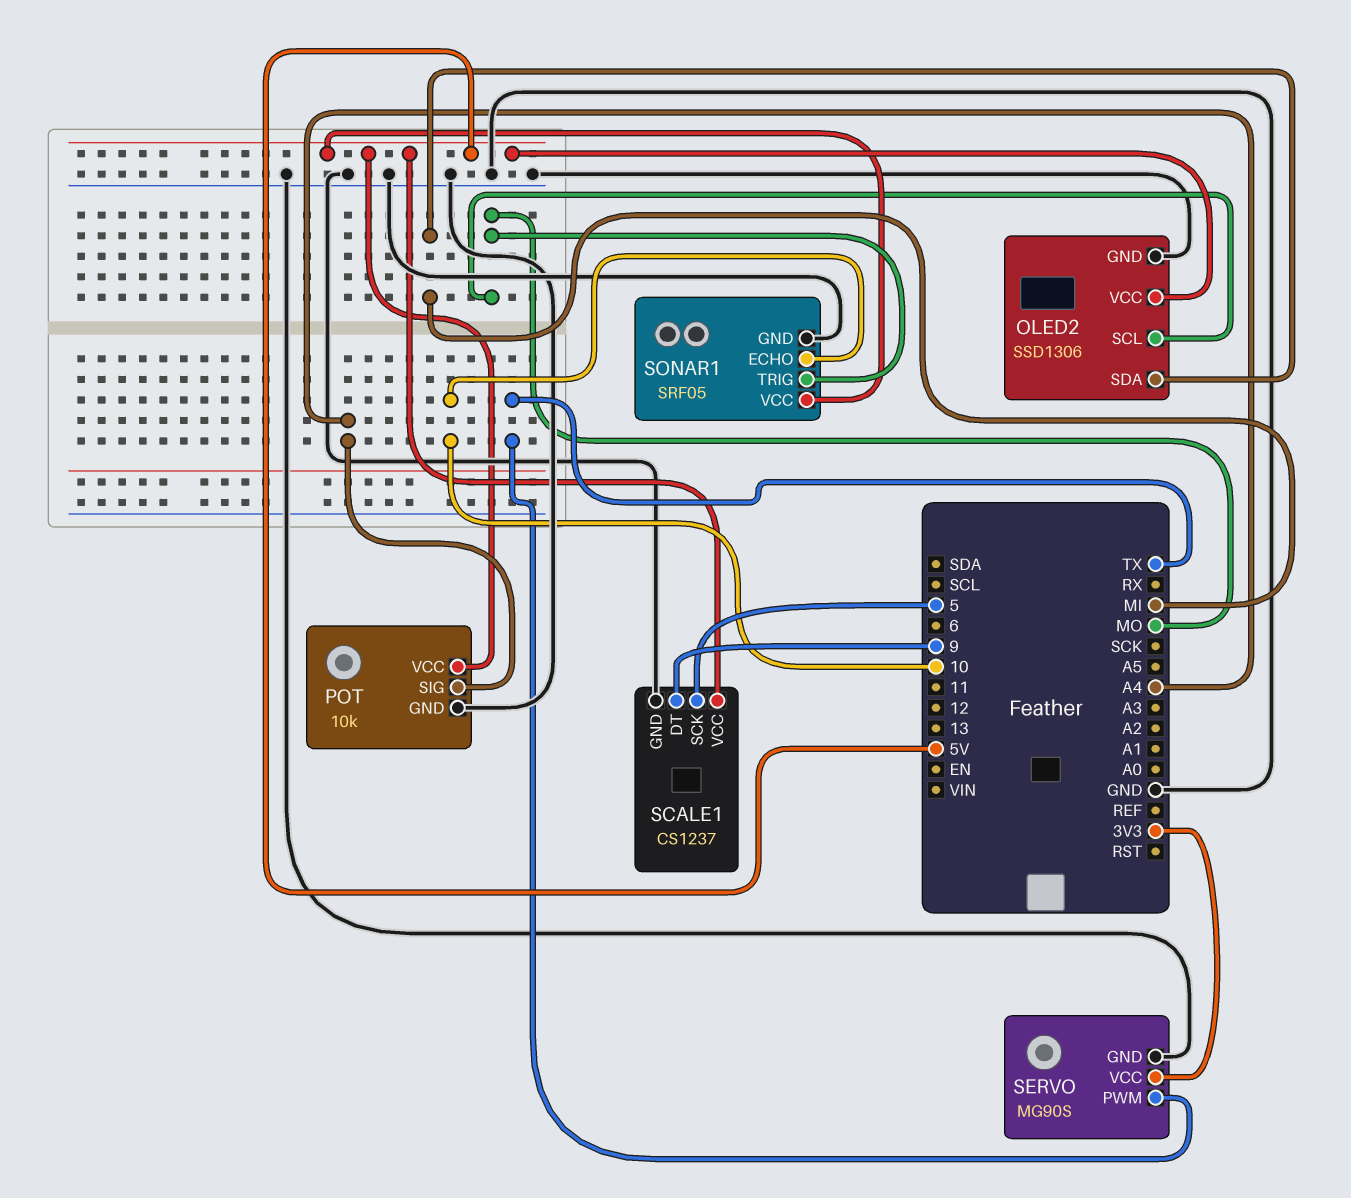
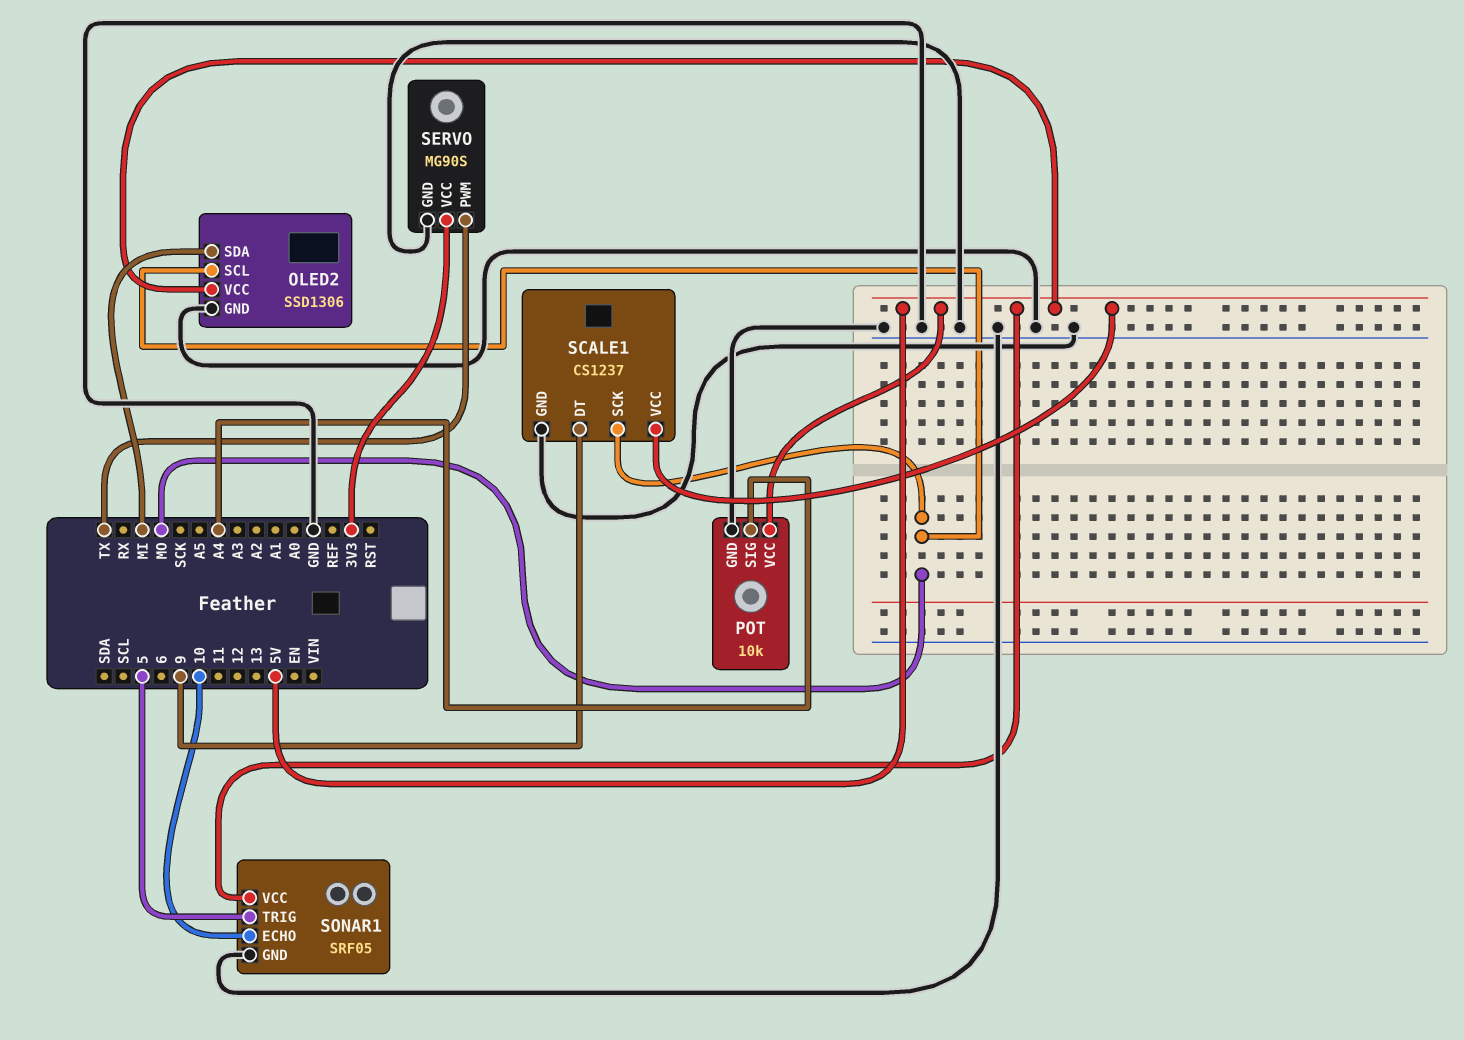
SCALE1 pin SCK: 5 -> MO
SONAR1 pin TRIG: MO -> 5

